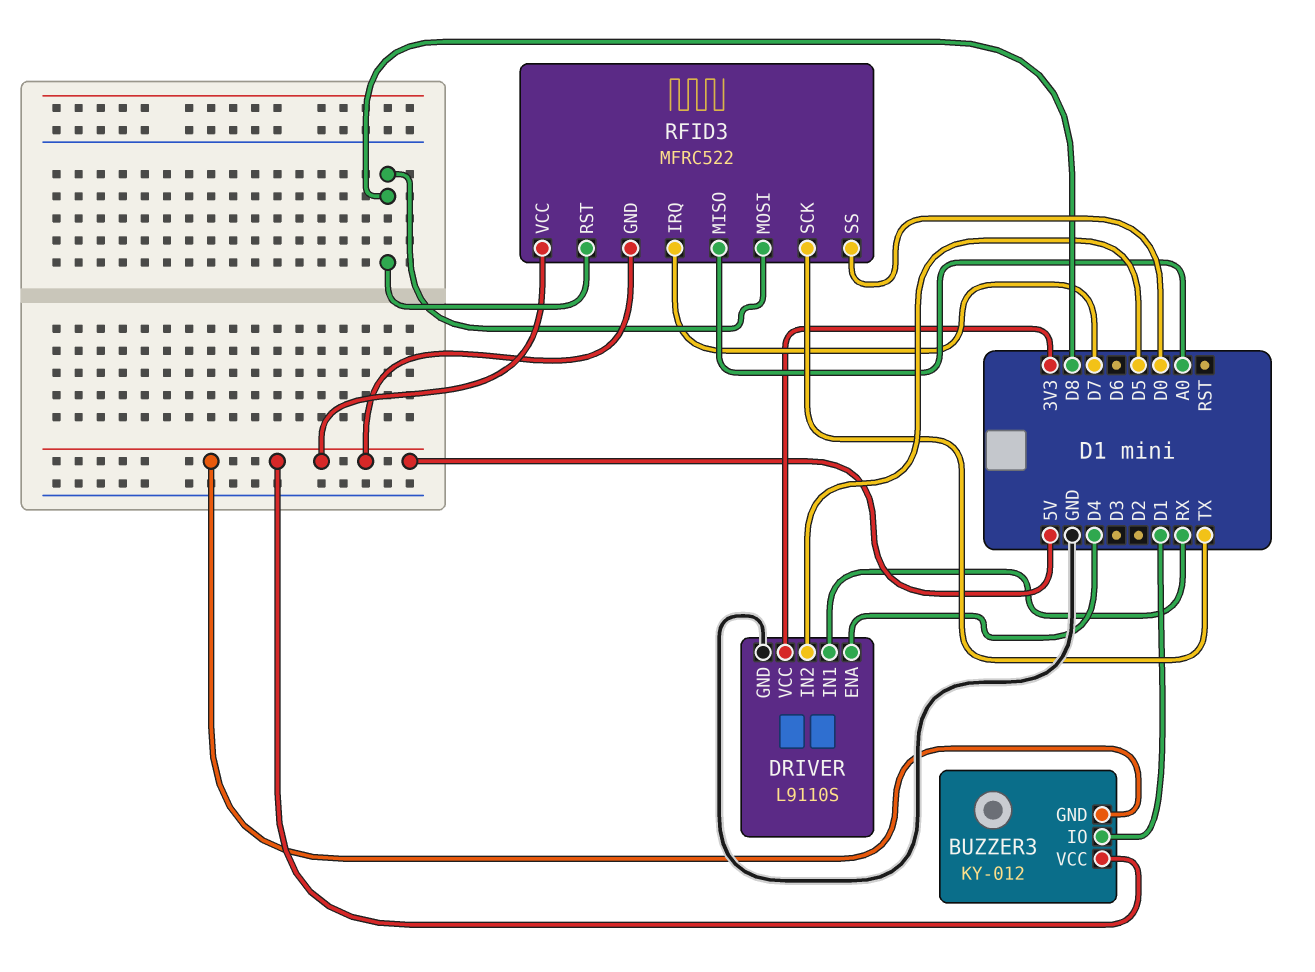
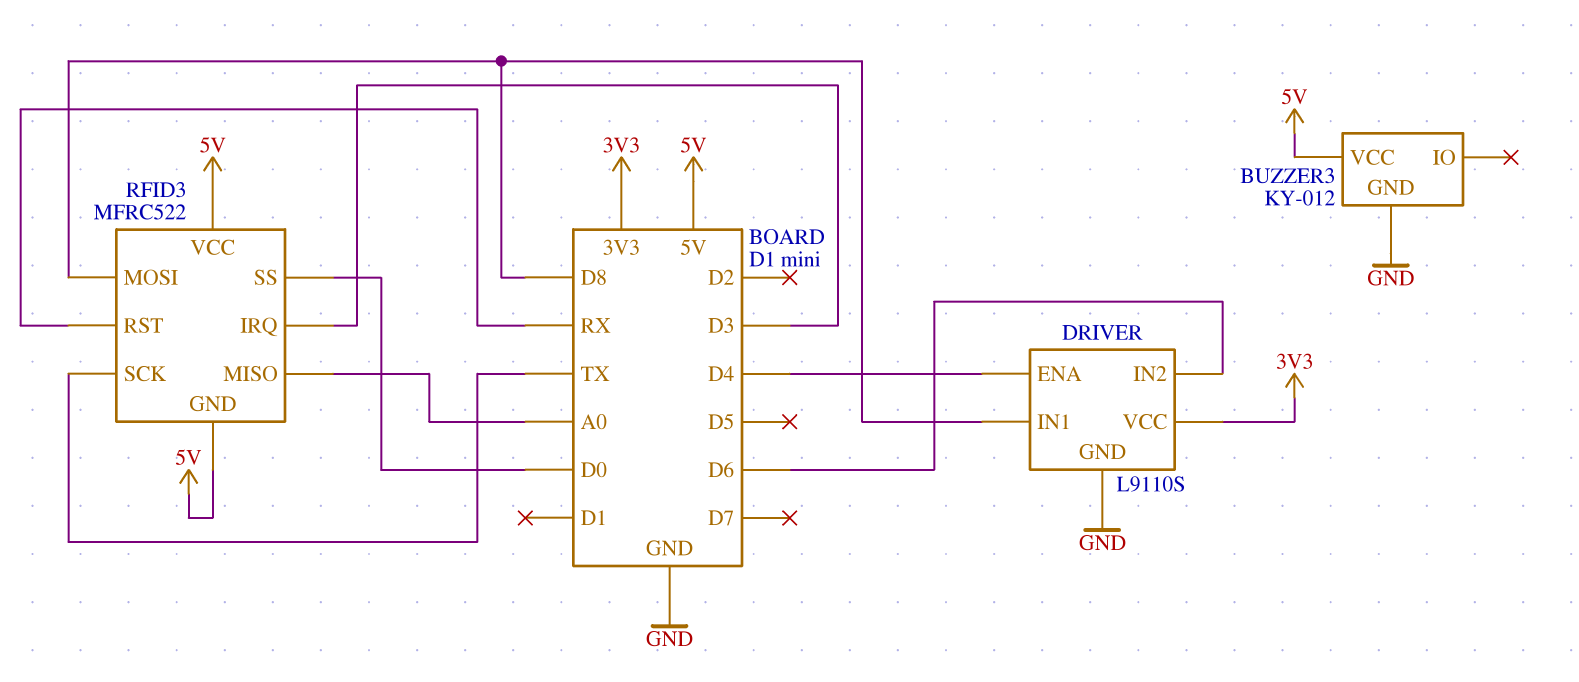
BUZZER3 pin GND: 5V -> GND
BUZZER3 pin IO: D1 -> none
DRIVER pin IN1: RX -> D8
DRIVER pin IN2: D5 -> D6
RFID3 pin IRQ: D7 -> D3
RFID3 pin RST: D8 -> RX

